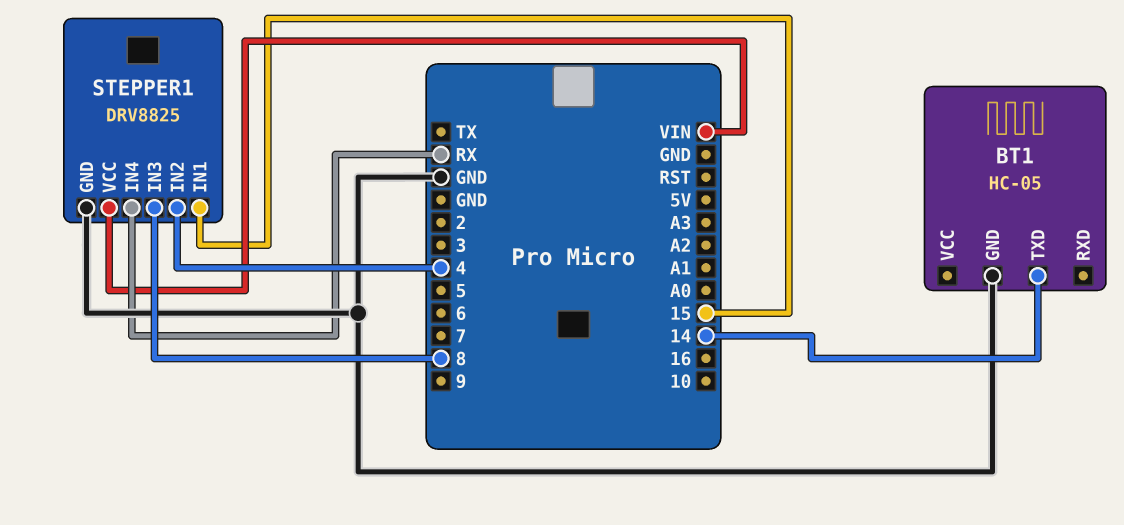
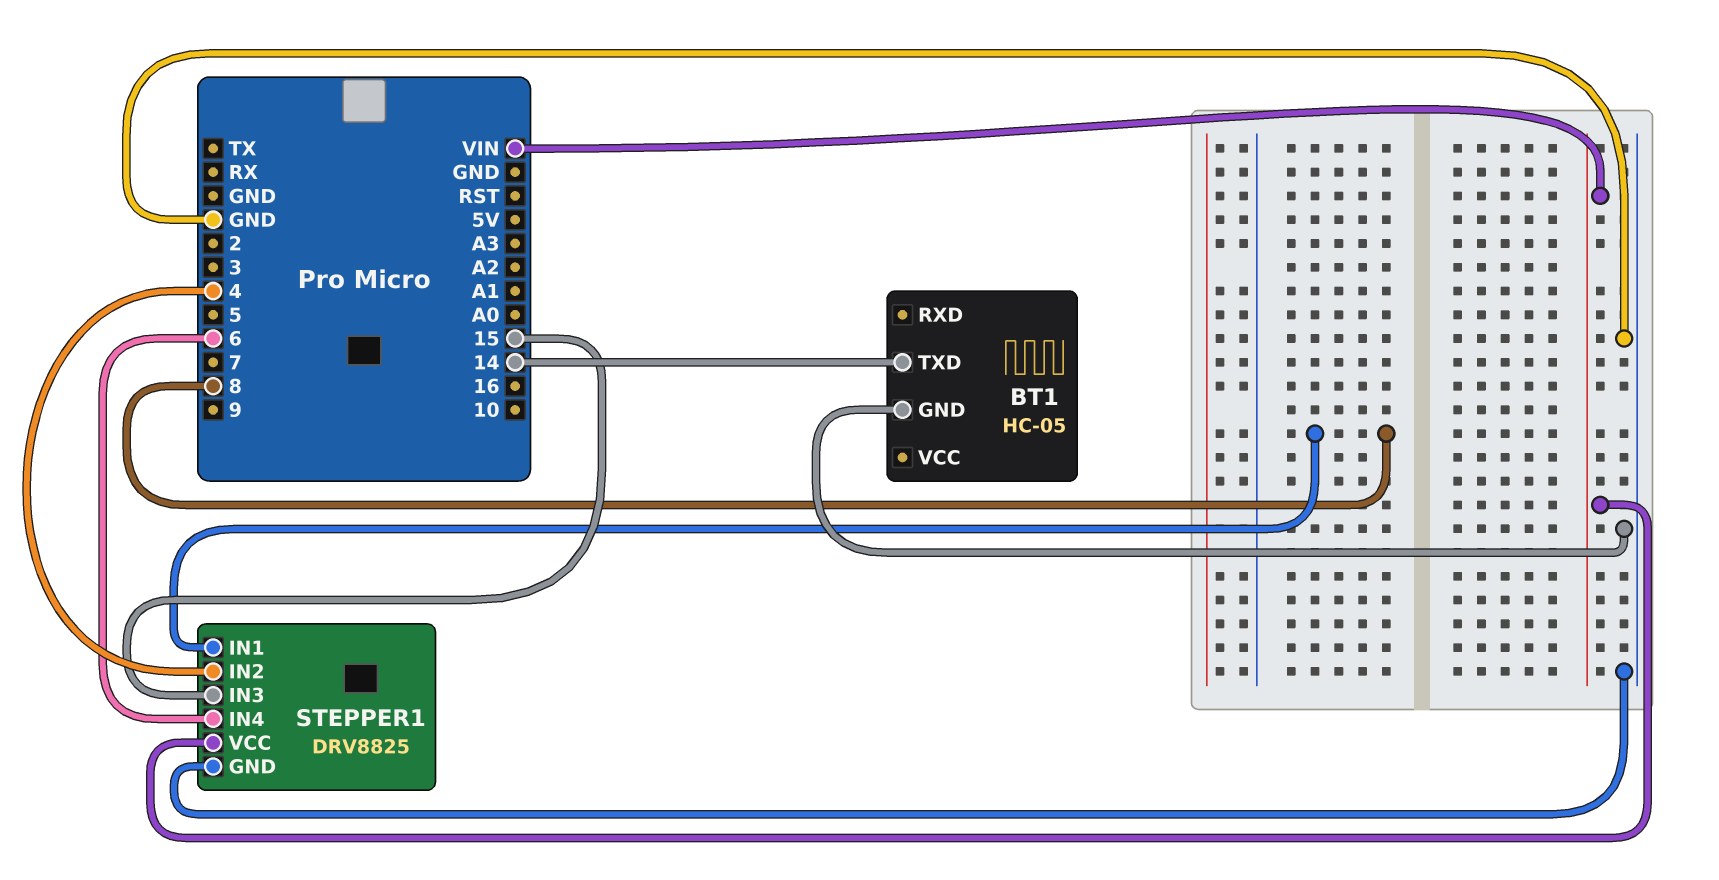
STEPPER1 pin IN1: 15 -> 8
STEPPER1 pin IN3: 8 -> 15
STEPPER1 pin IN4: RX -> 6

